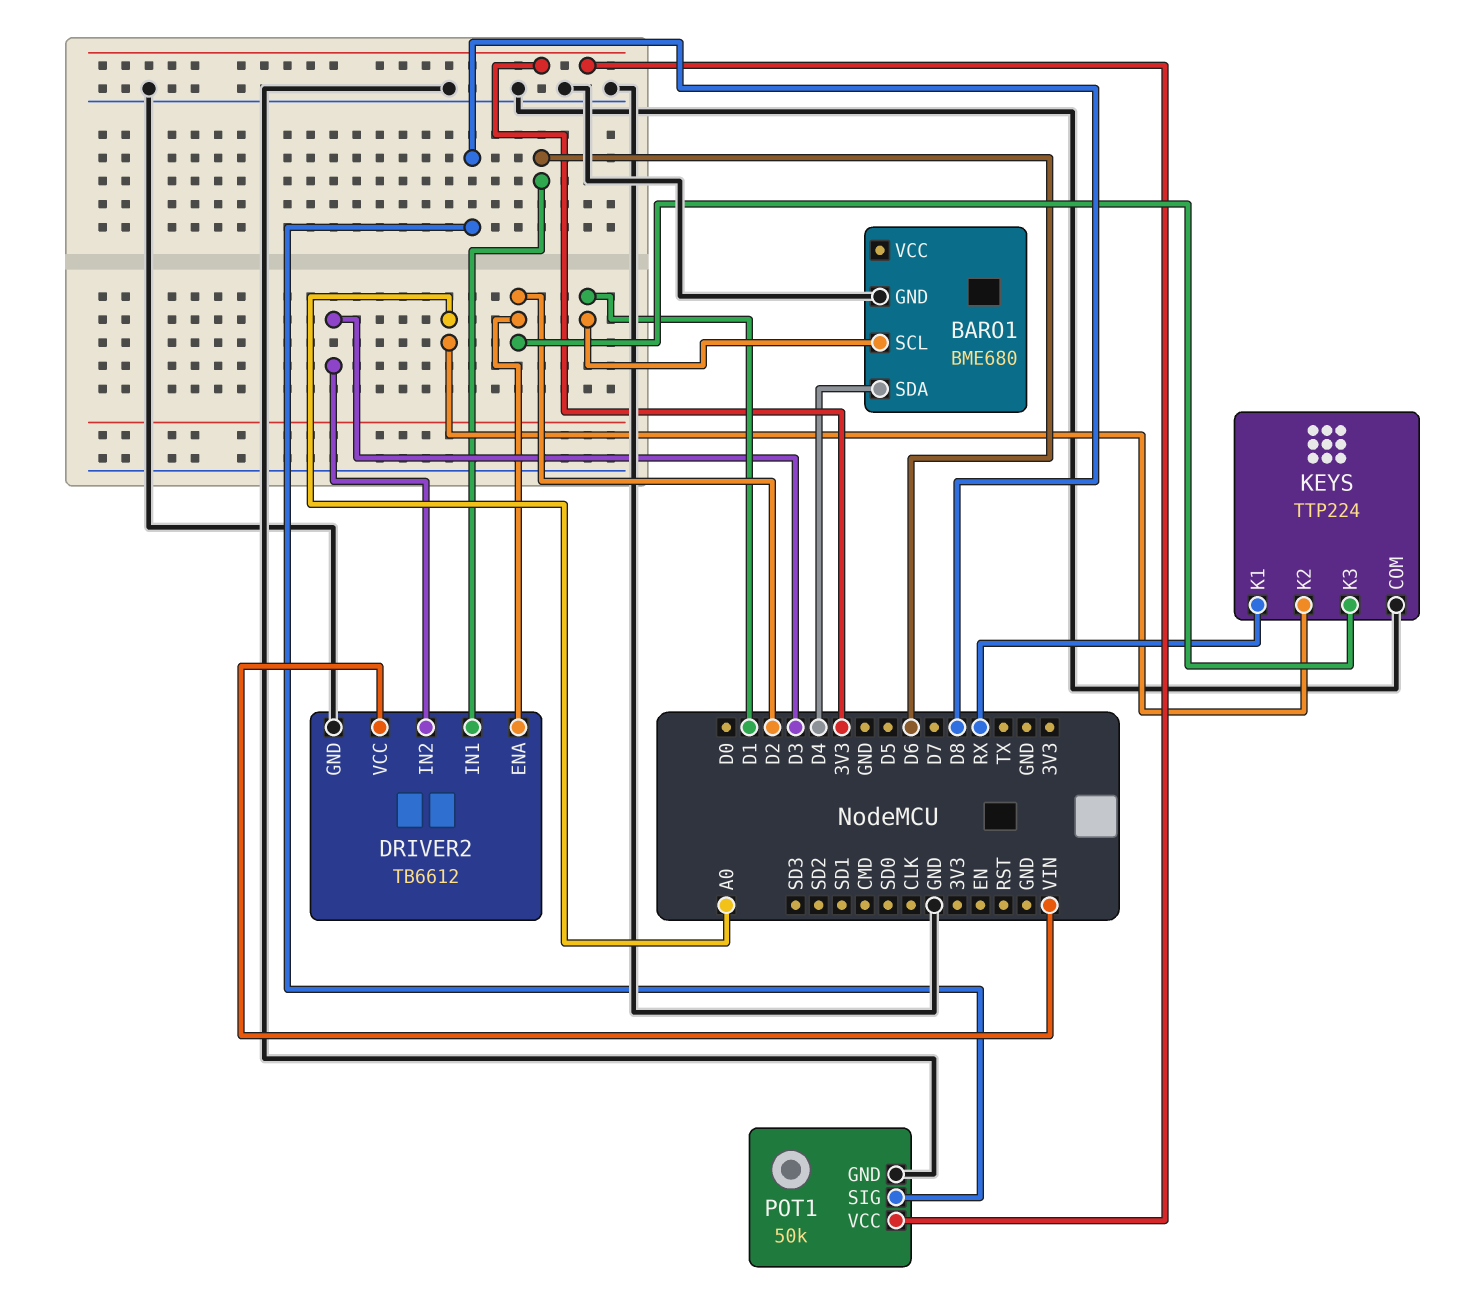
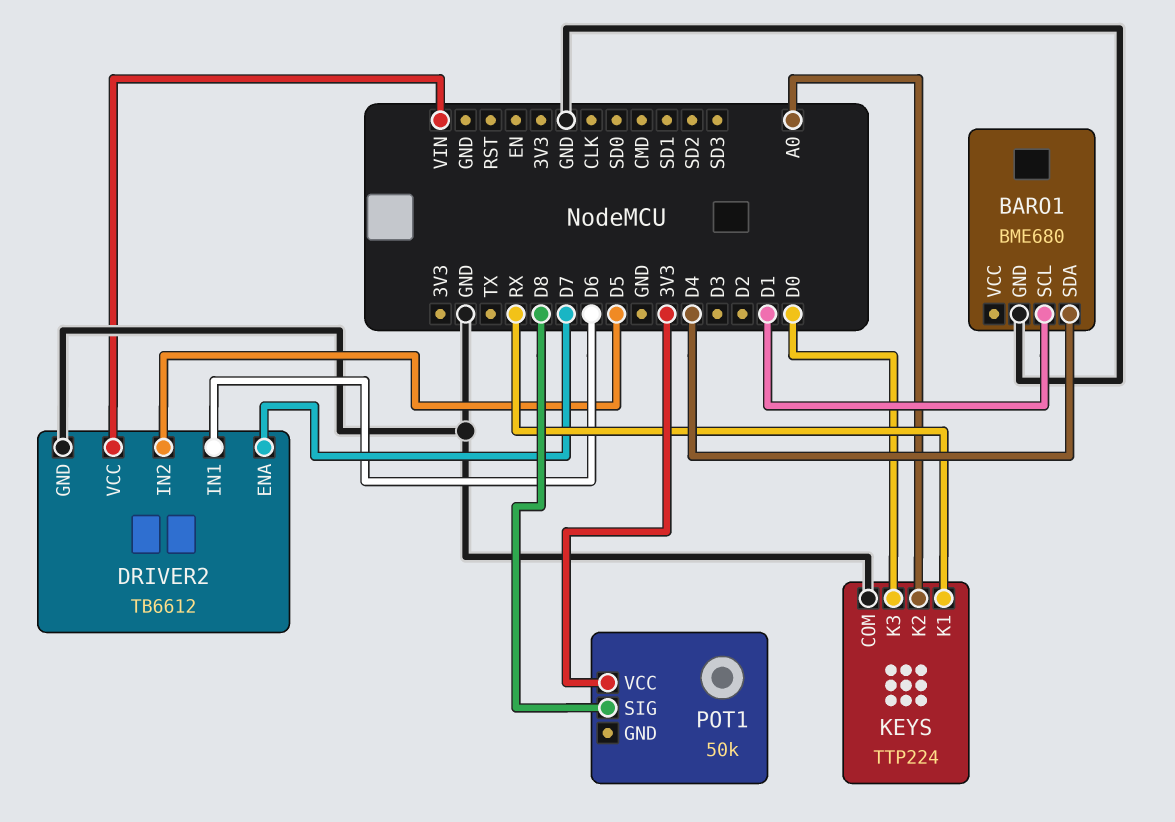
DRIVER2 pin ENA: D2 -> D7
DRIVER2 pin IN2: D3 -> D5
KEYS pin K3: D2 -> D0
POT1 pin GND: GND -> none

